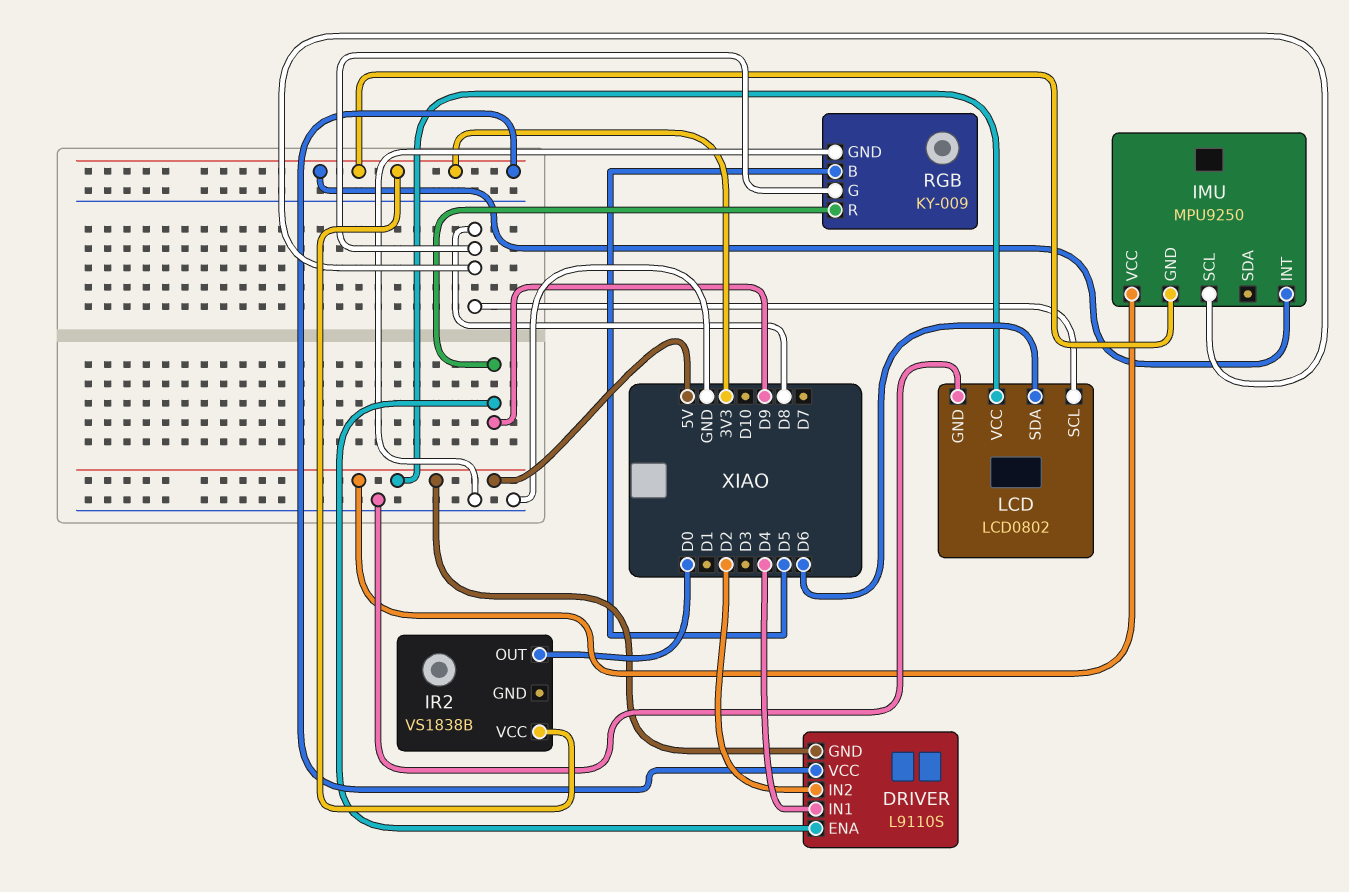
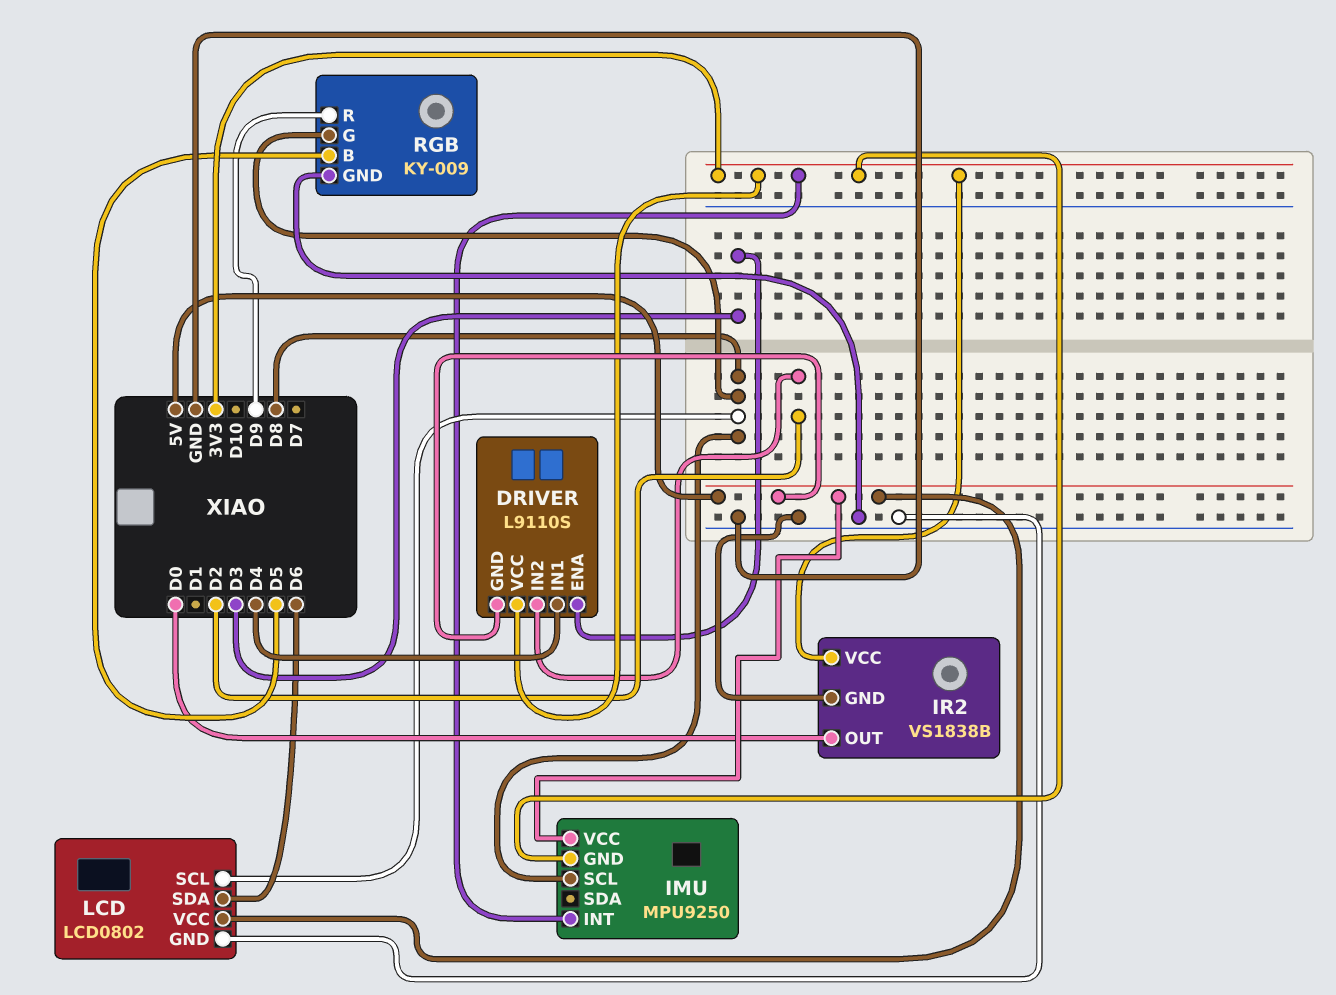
DRIVER pin ENA: D9 -> D3
IR2 pin GND: none -> GND

